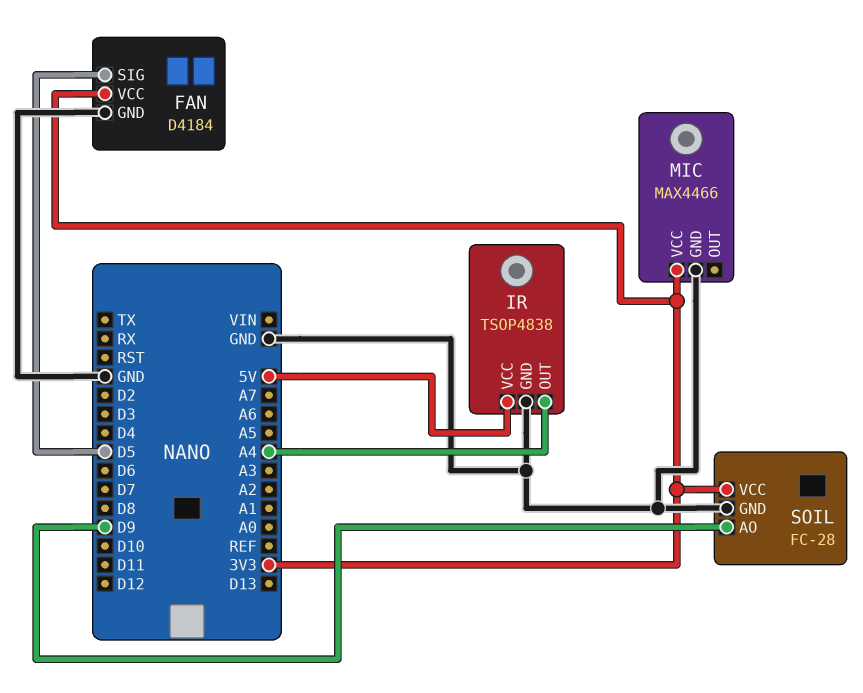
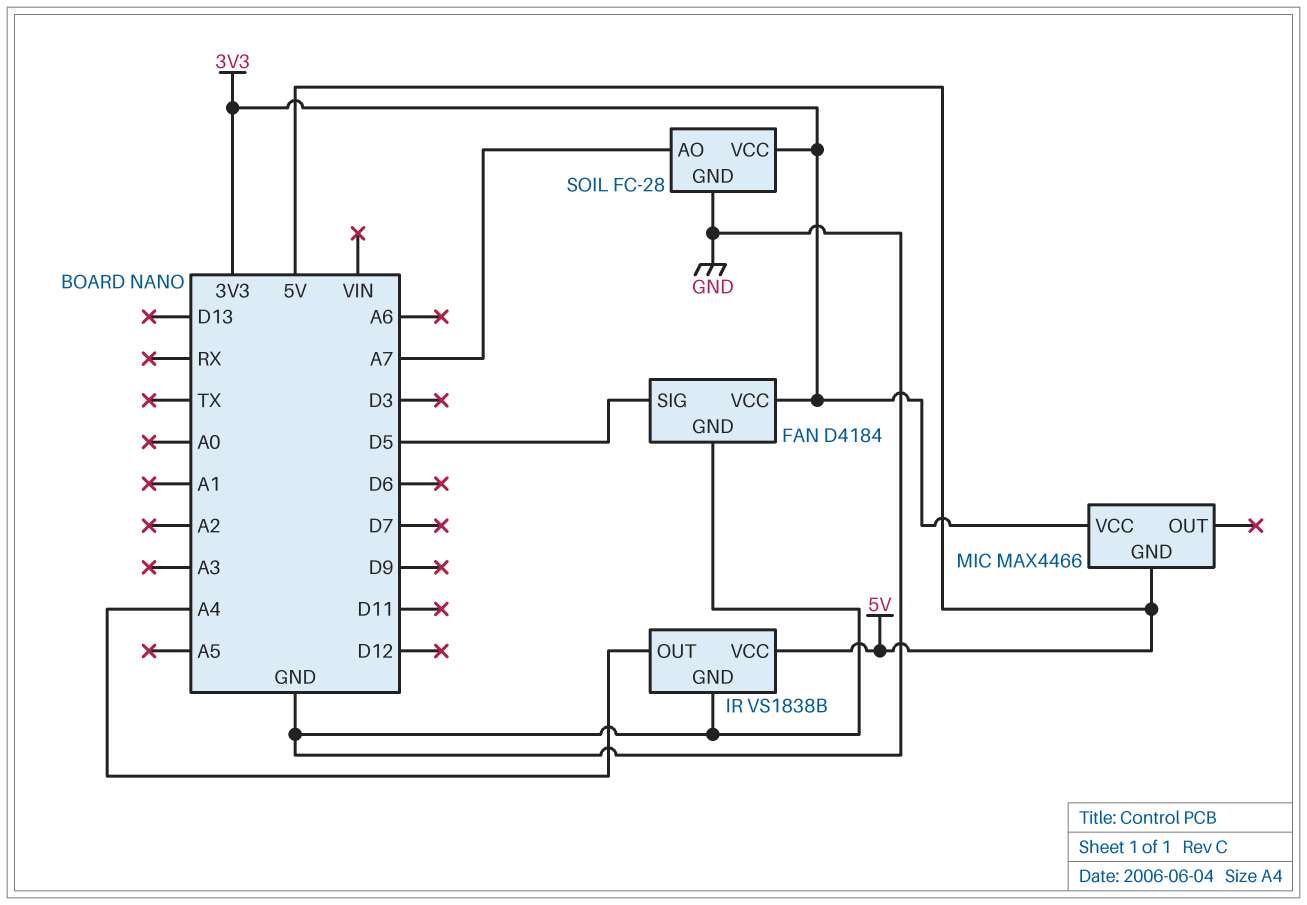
IR: TSOP4838 -> VS1838B
MIC pin GND: GND -> 5V
SOIL pin AO: D9 -> A7

